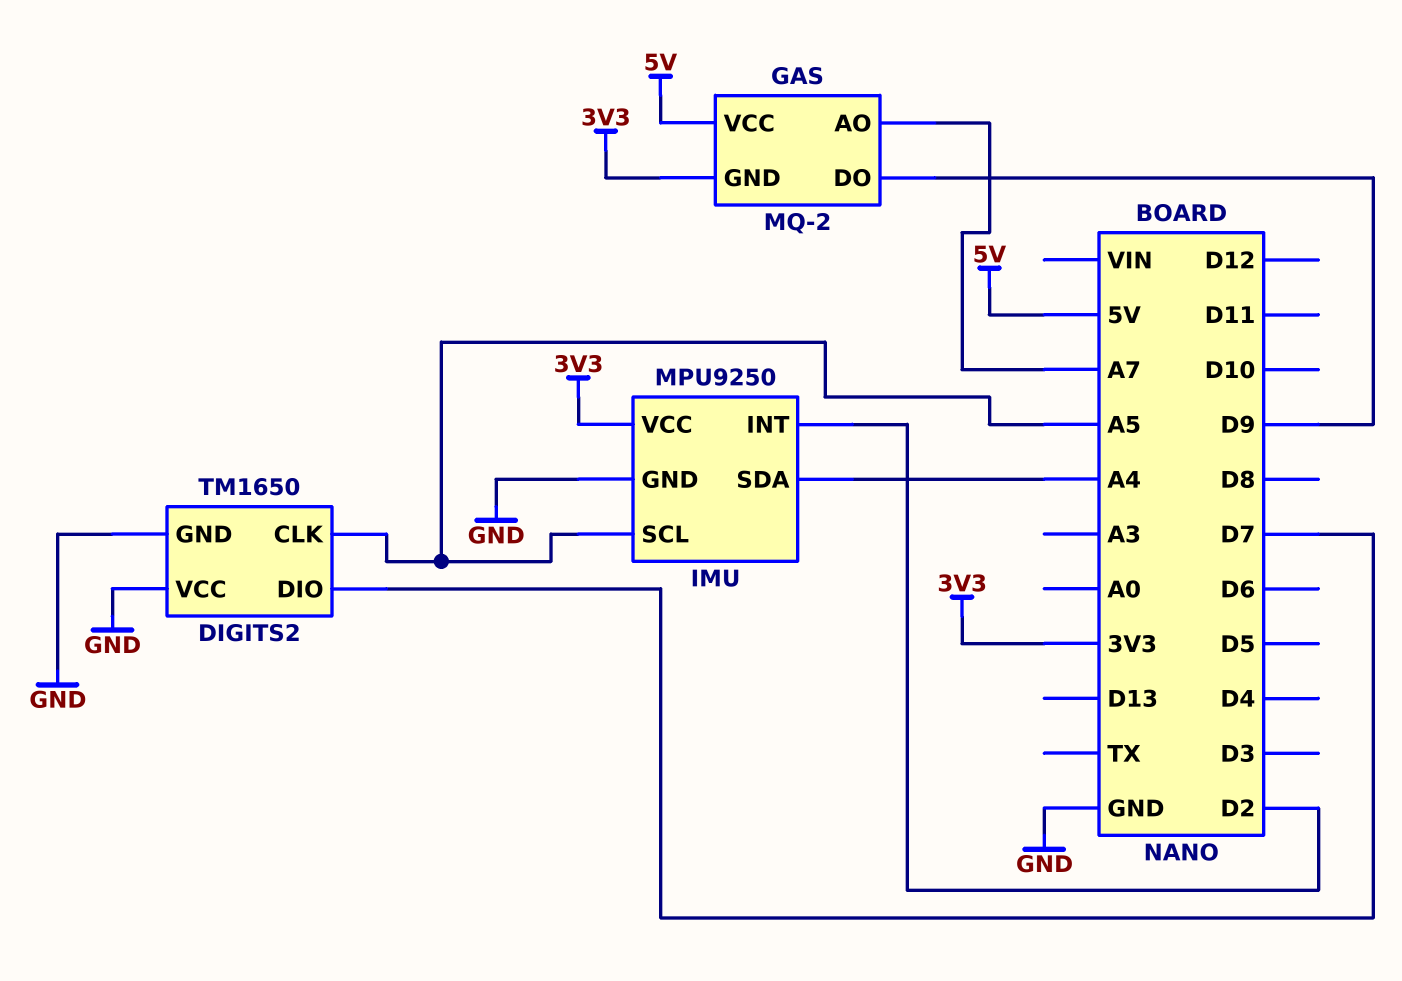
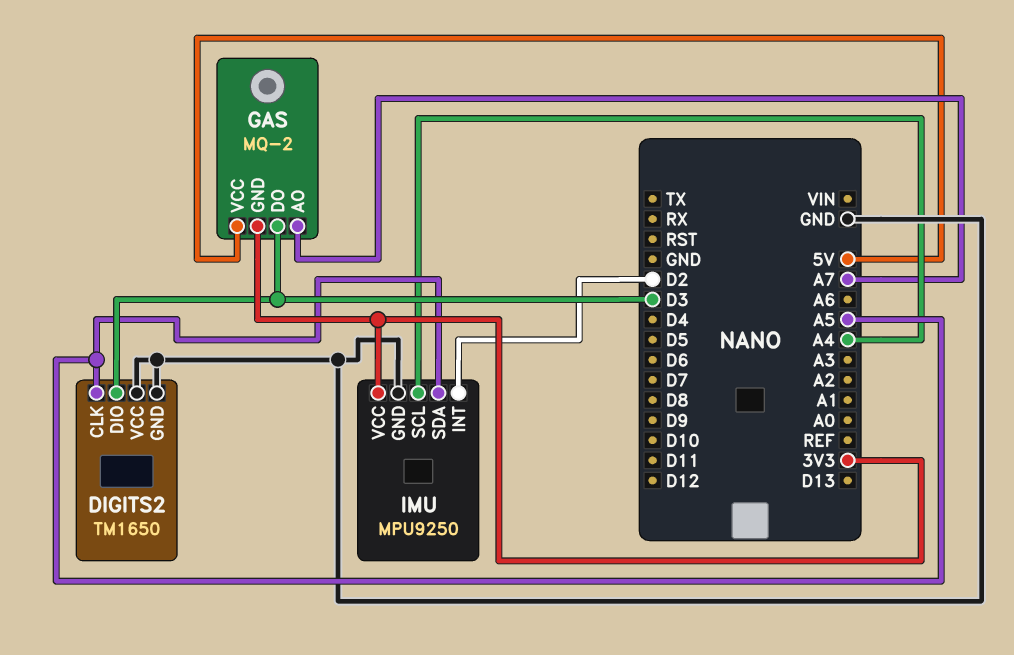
DIGITS2 pin DIO: D7 -> D3
GAS pin DO: D9 -> D3
IMU pin SCL: A5 -> A4
IMU pin SDA: A4 -> A5

